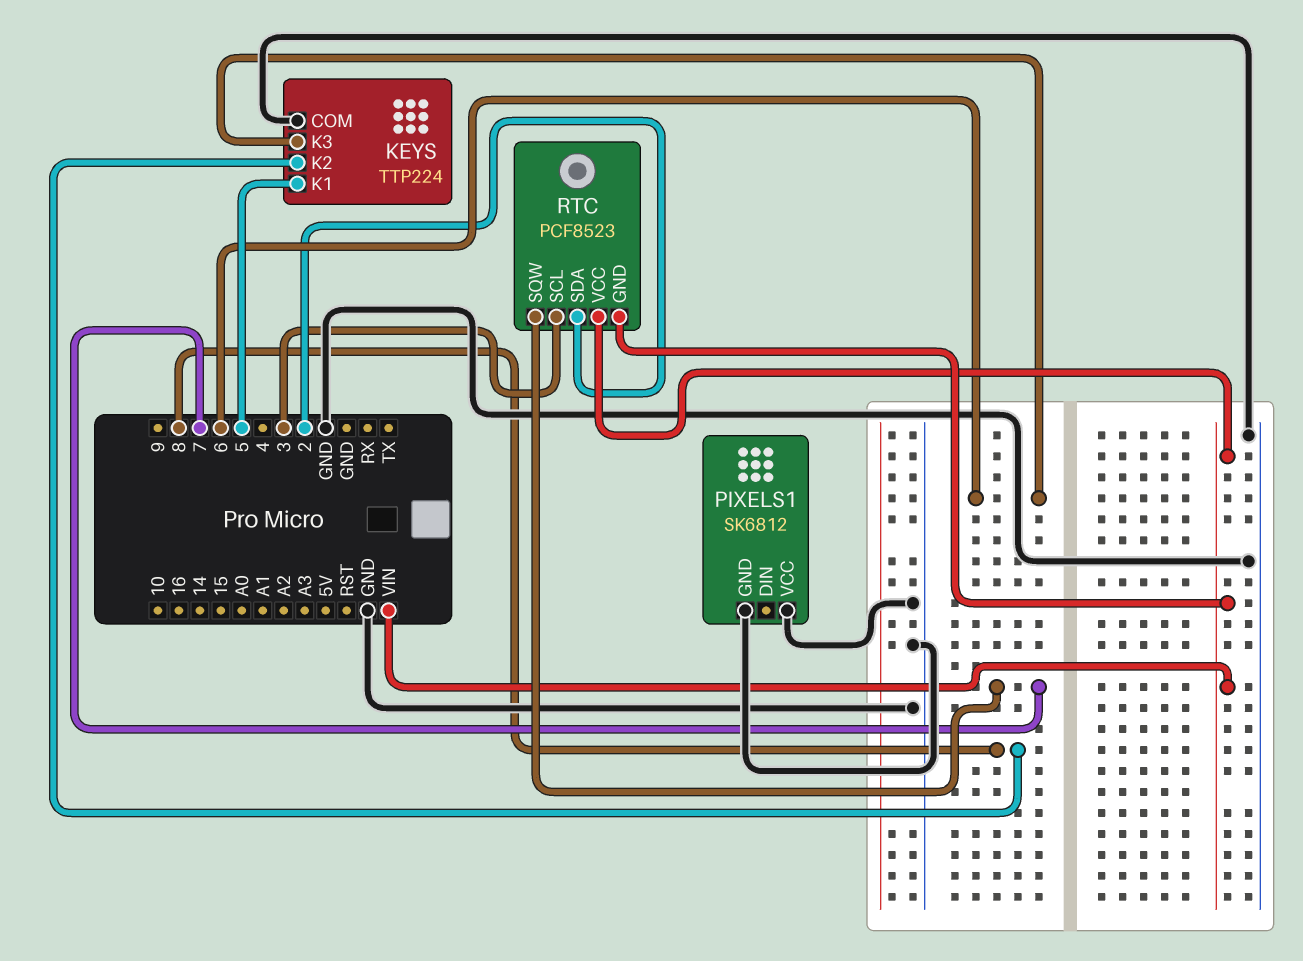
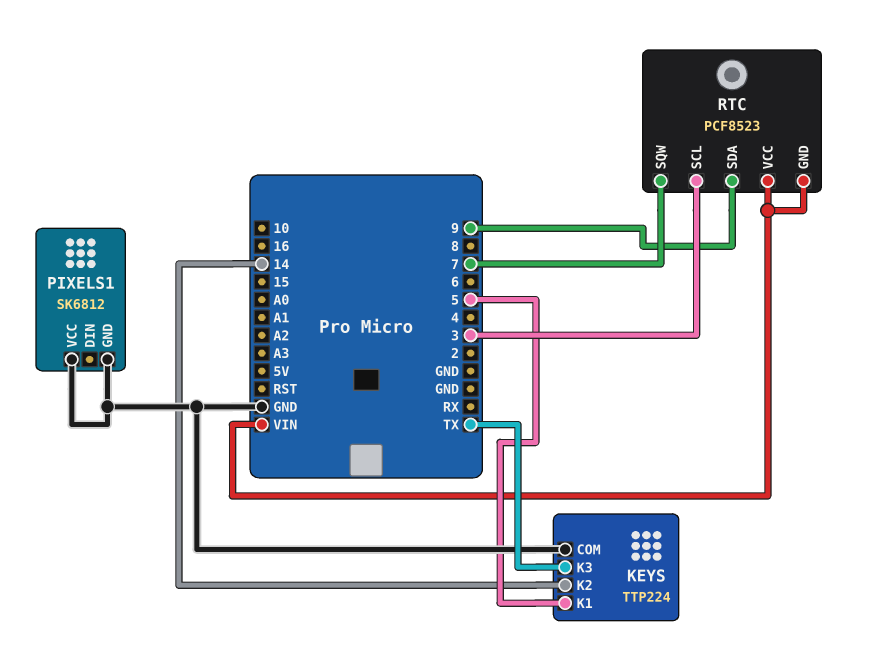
KEYS pin K2: 8 -> 14
KEYS pin K3: 6 -> TX
RTC pin SDA: 2 -> 9

